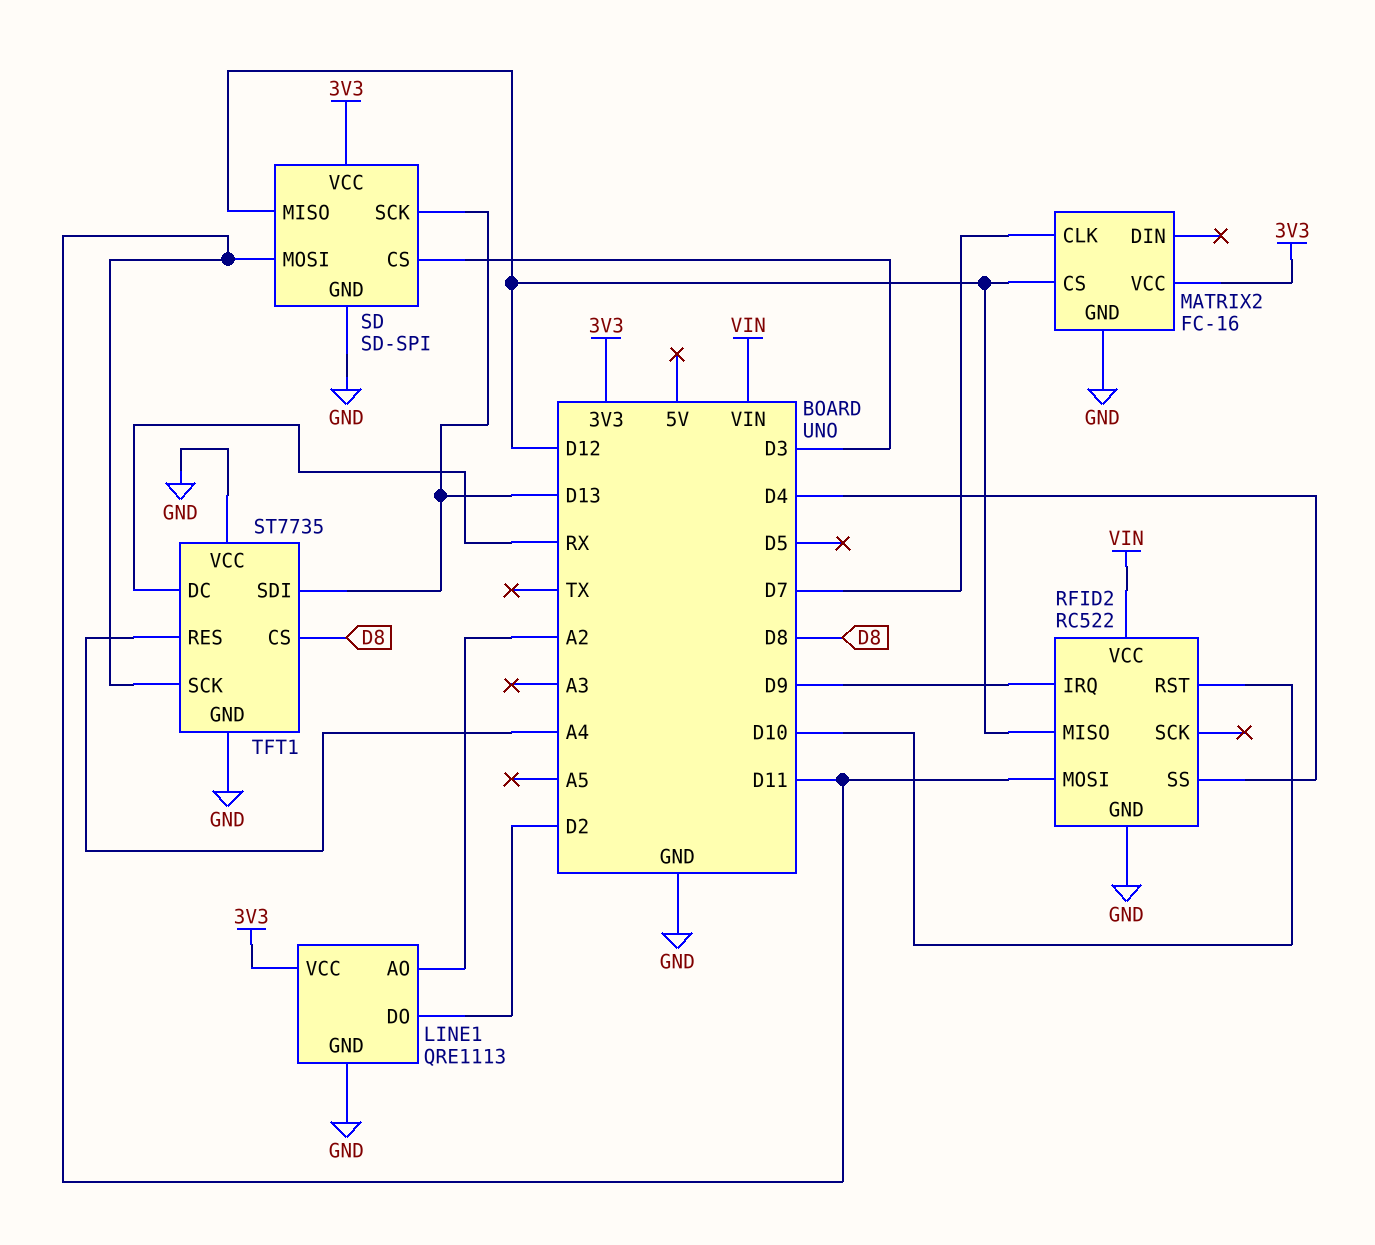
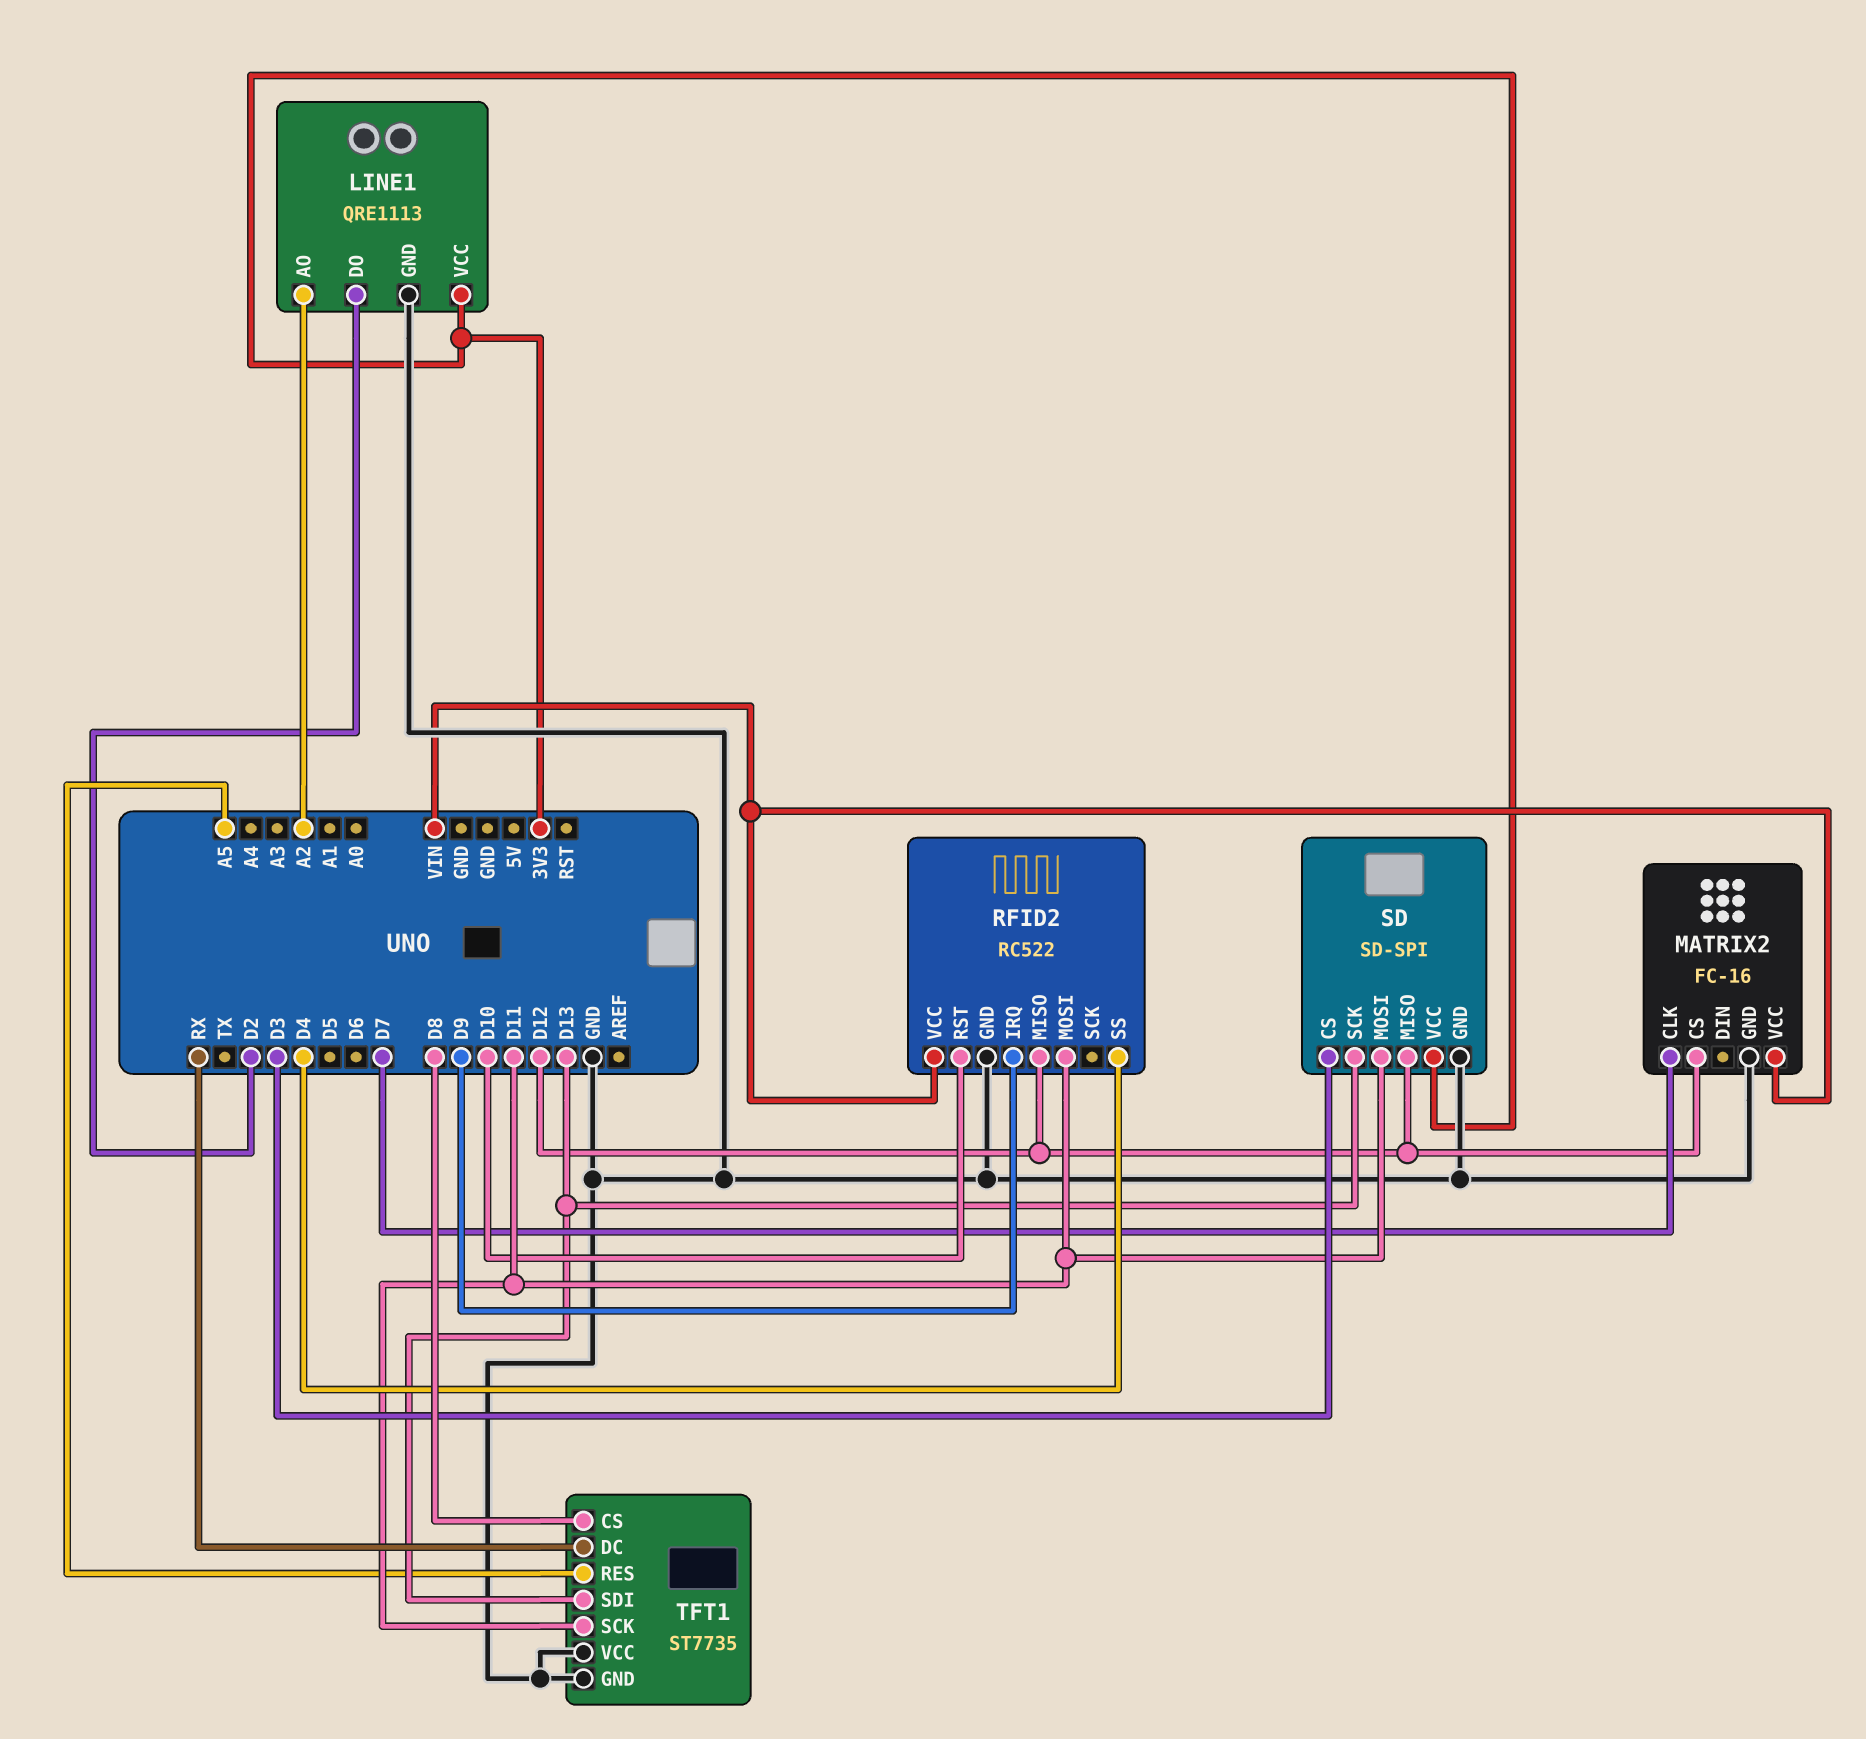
MATRIX2 pin VCC: 3V3 -> VIN
TFT1 pin RES: A4 -> A5

